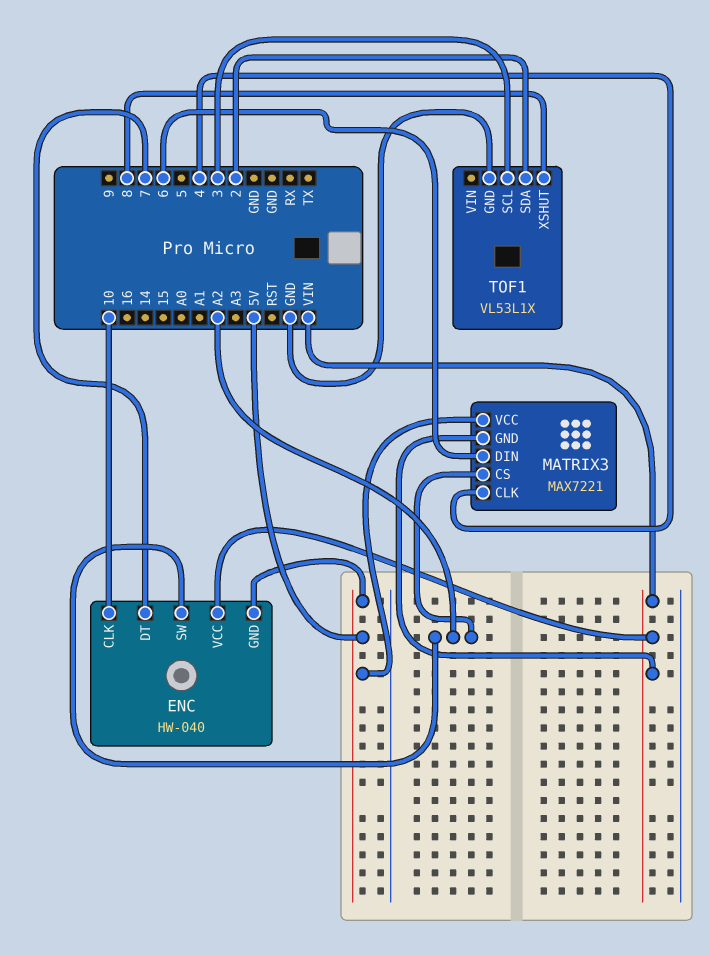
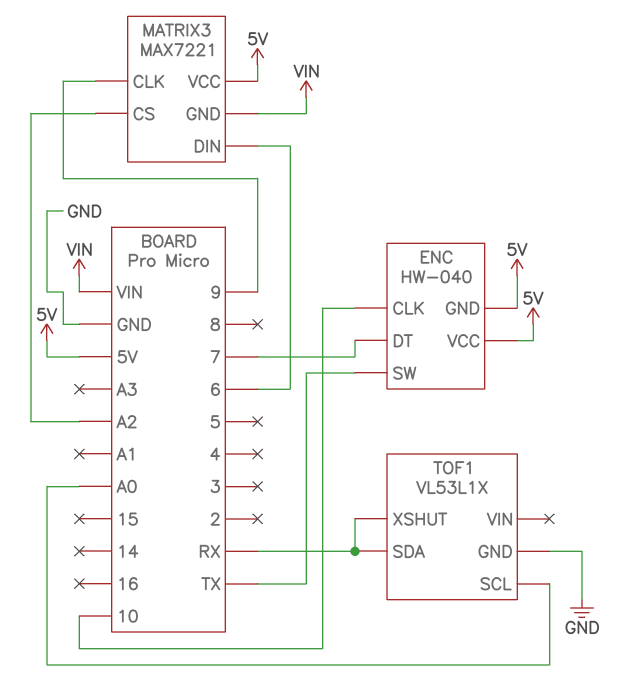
ENC pin SW: A2 -> TX
ENC pin VCC: VIN -> 5V
MATRIX3 pin CLK: 4 -> 9
TOF1 pin SCL: 3 -> A0
TOF1 pin SDA: 2 -> RX
TOF1 pin XSHUT: 8 -> RX

